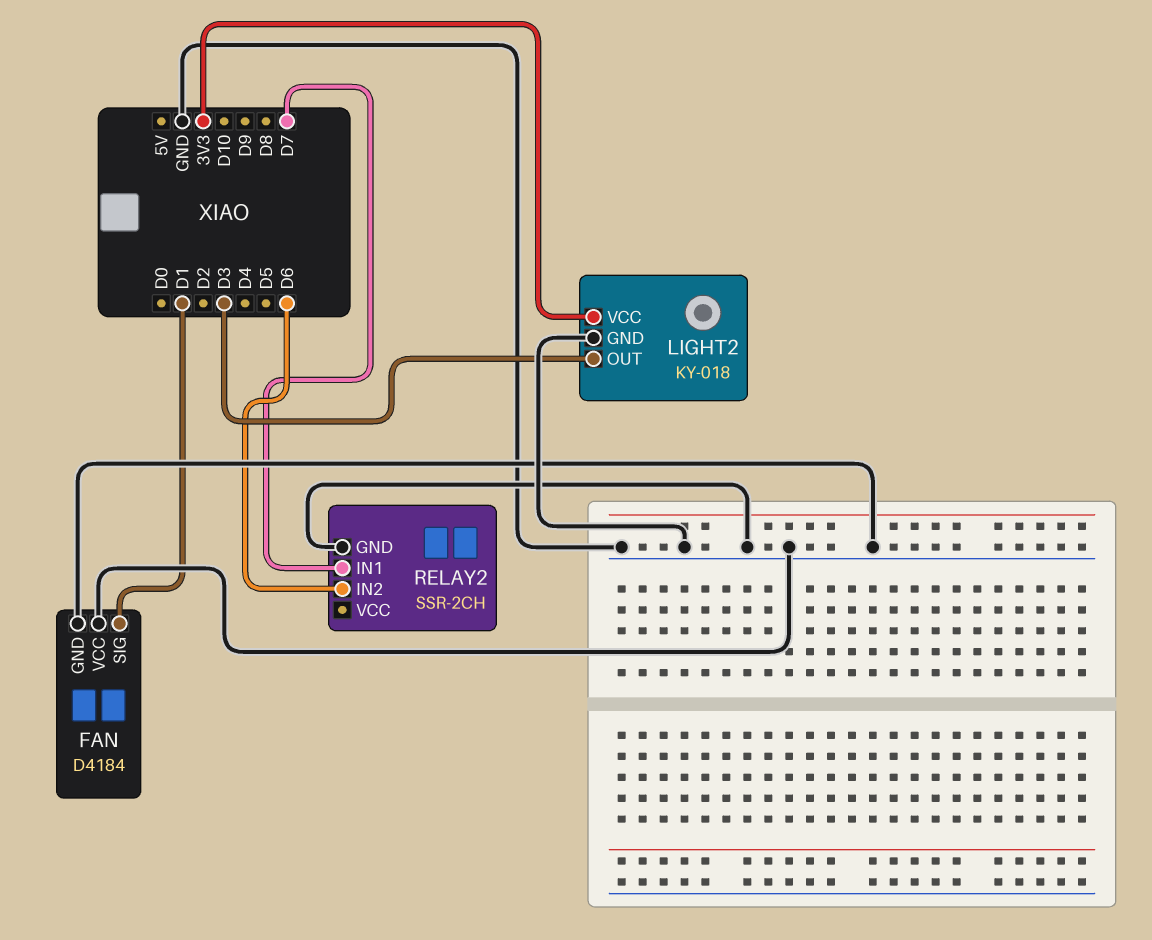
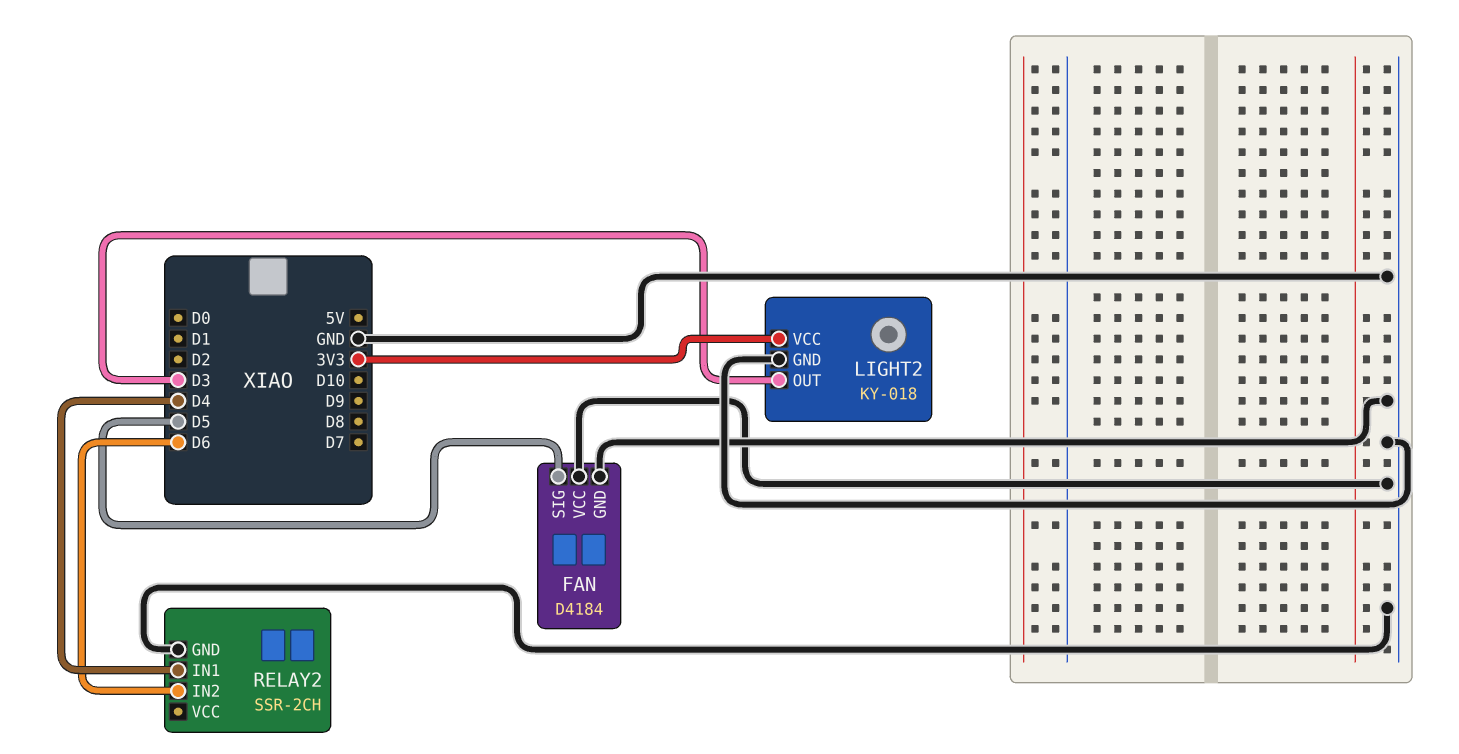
FAN pin SIG: D1 -> D5
RELAY2 pin IN1: D7 -> D4

